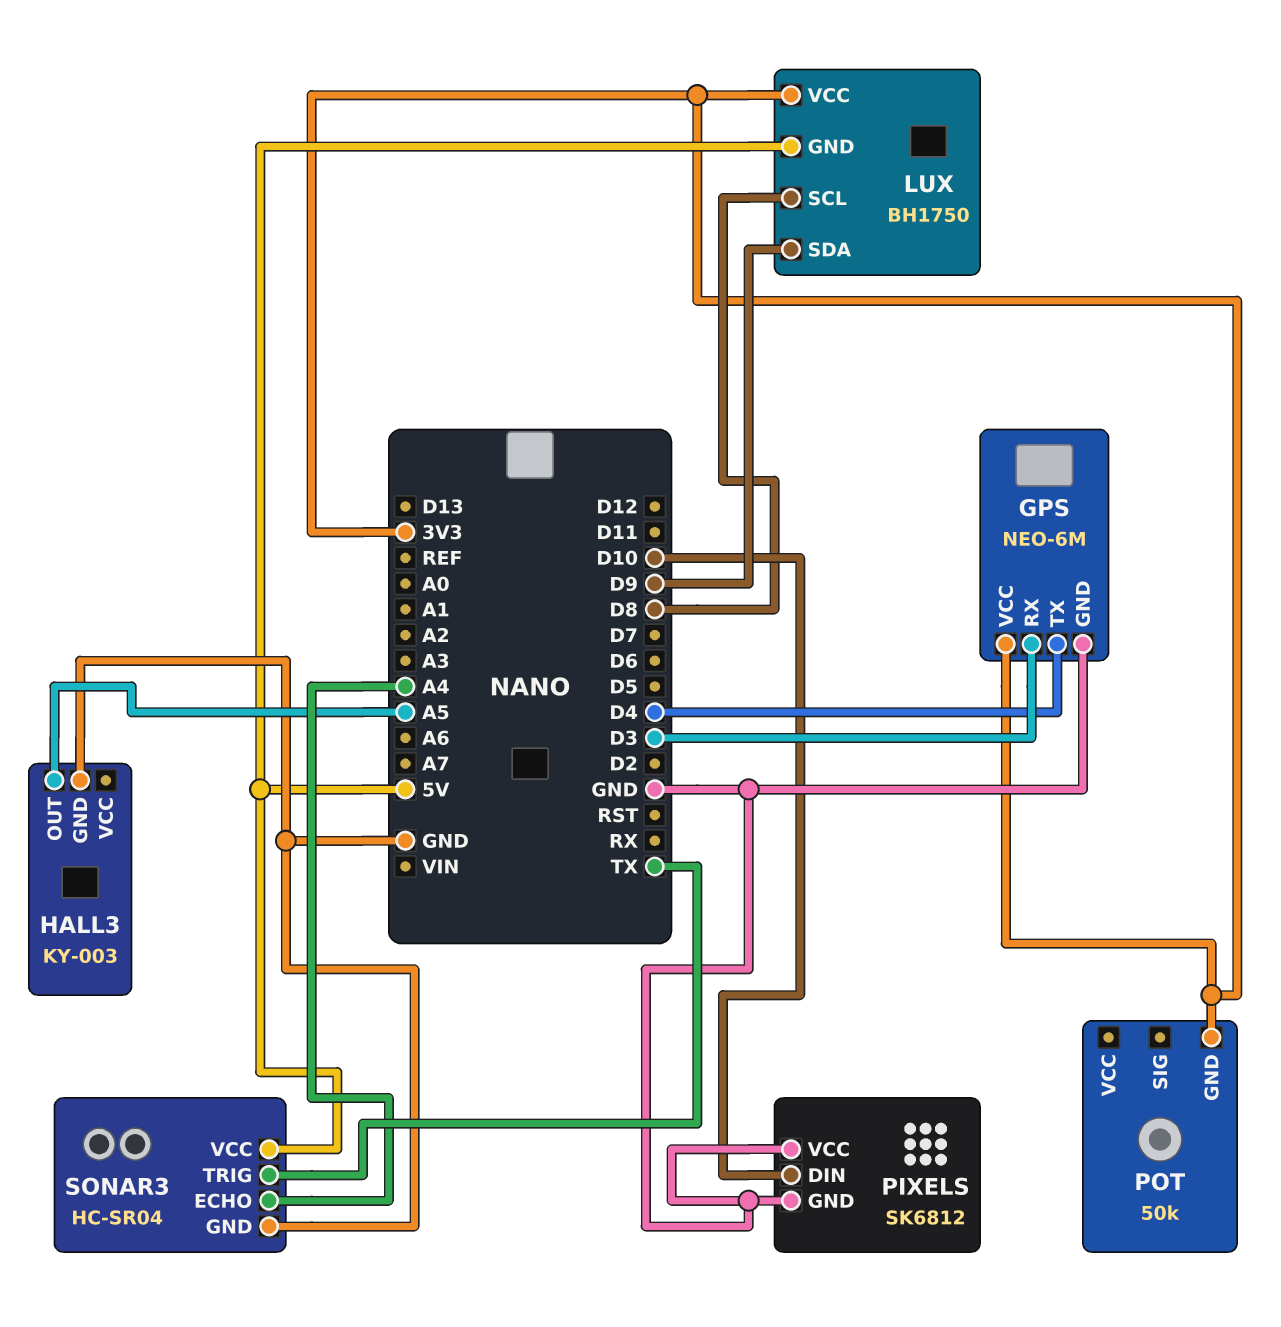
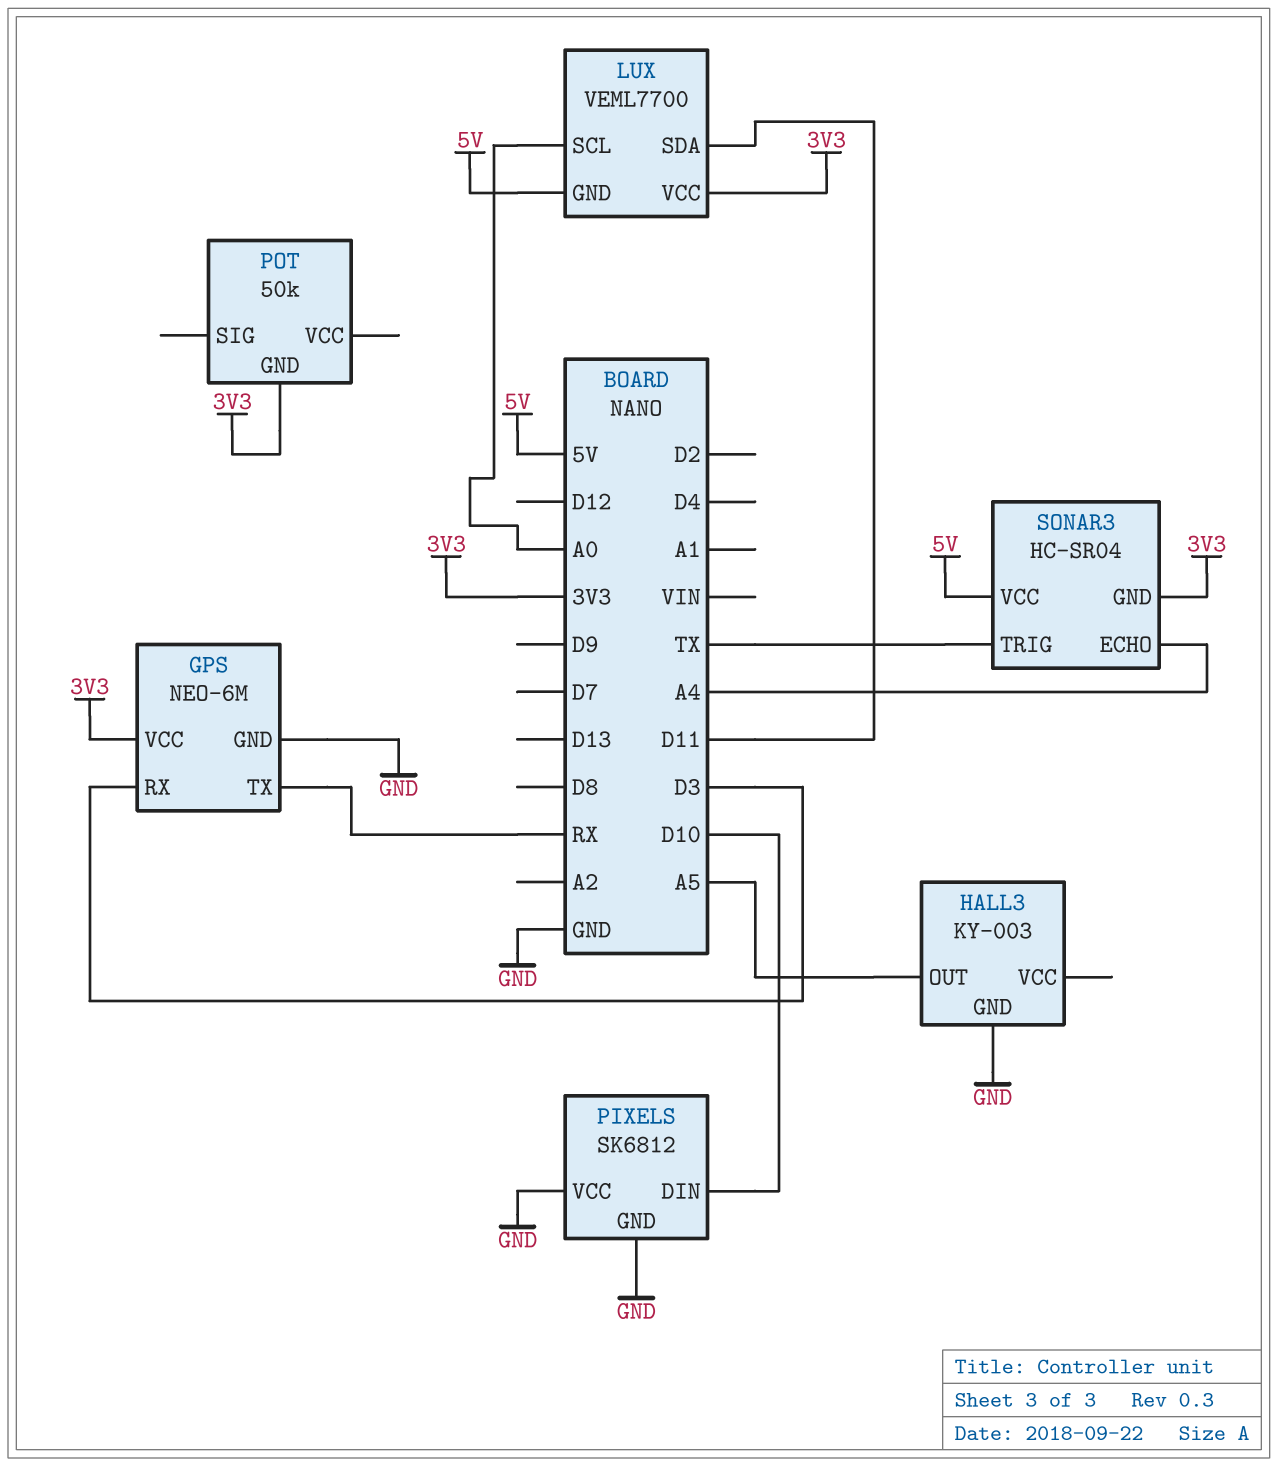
GPS pin TX: D4 -> RX
LUX: BH1750 -> VEML7700
LUX pin SCL: D8 -> A0
LUX pin SDA: D9 -> D11
SONAR3 pin GND: GND -> 3V3

